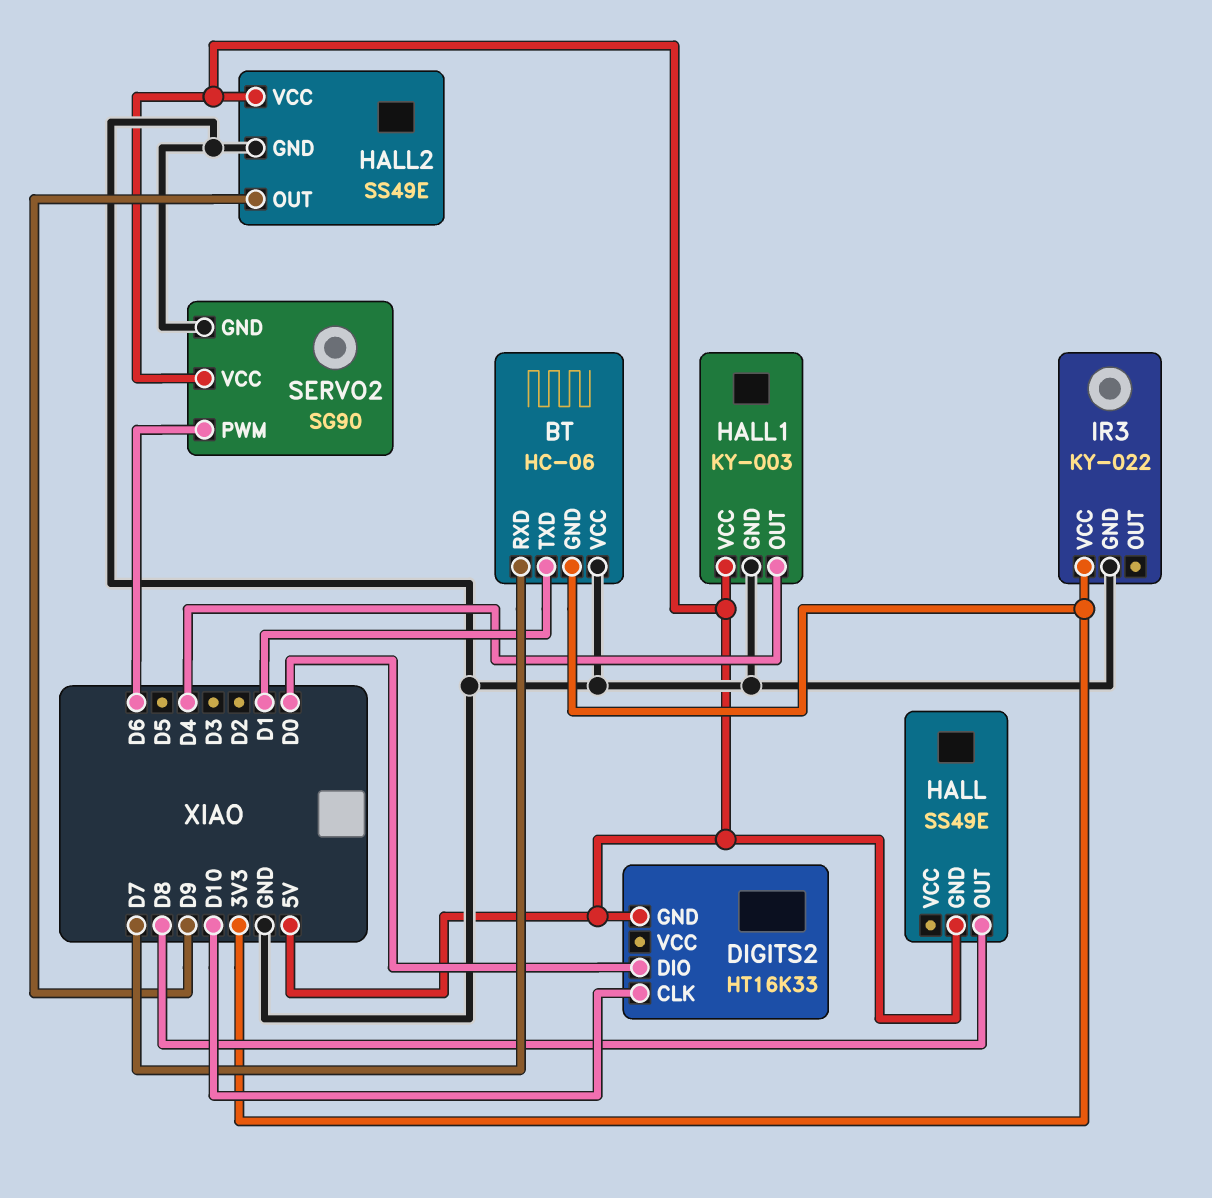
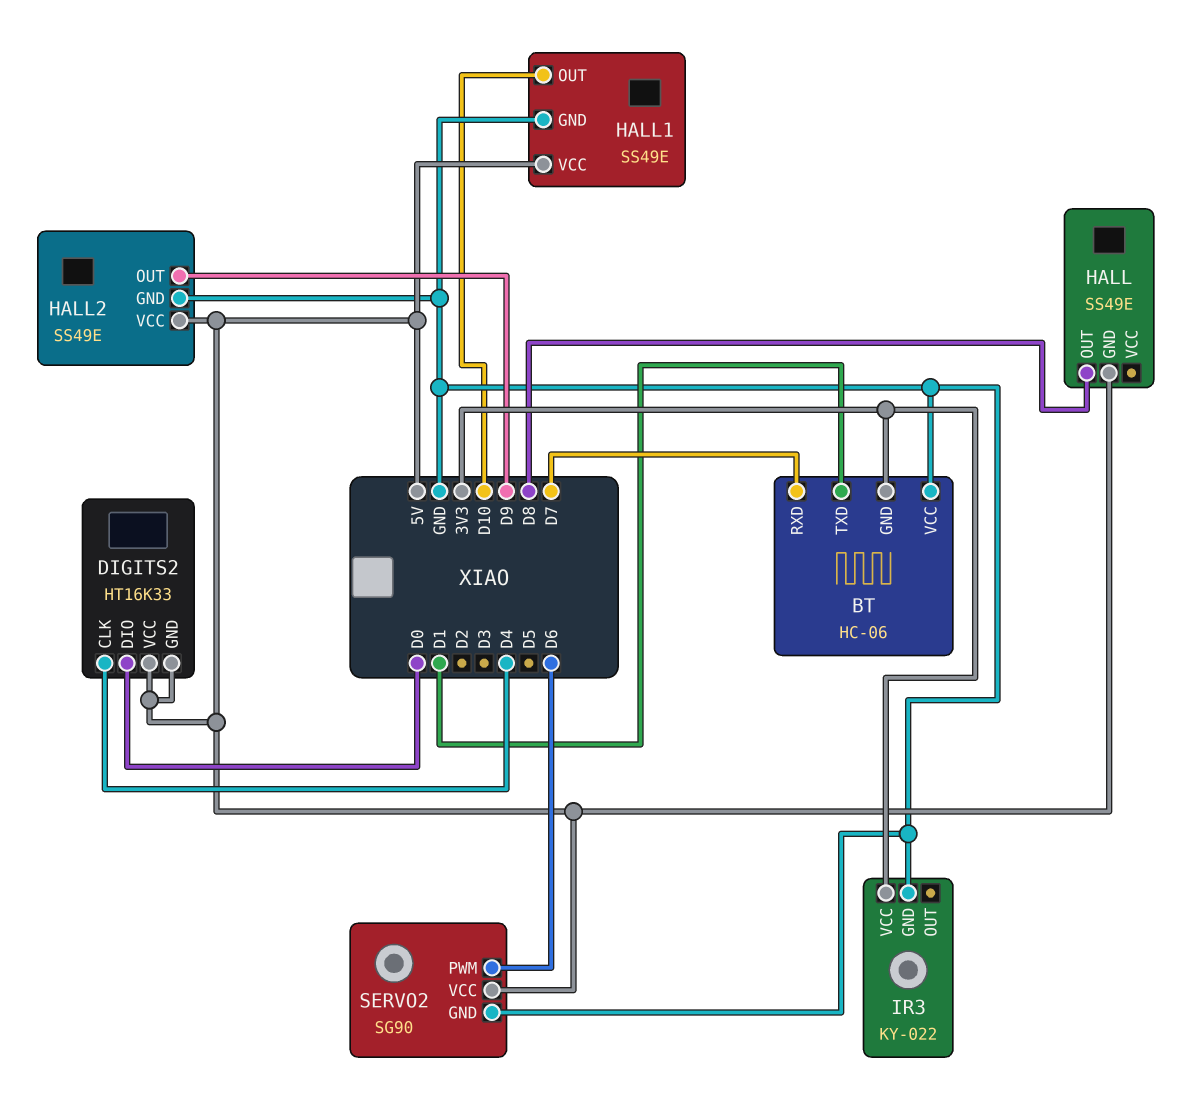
DIGITS2 pin CLK: D10 -> D4
DIGITS2 pin VCC: none -> 5V
HALL1: KY-003 -> SS49E
HALL1 pin OUT: D4 -> D10

